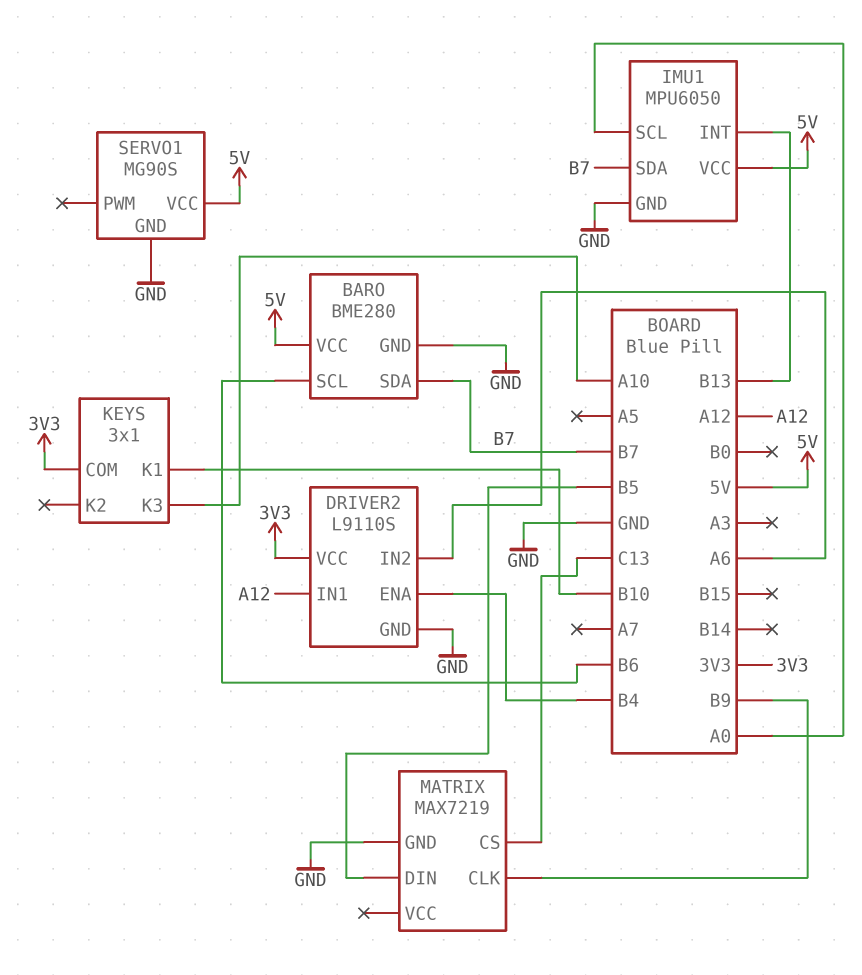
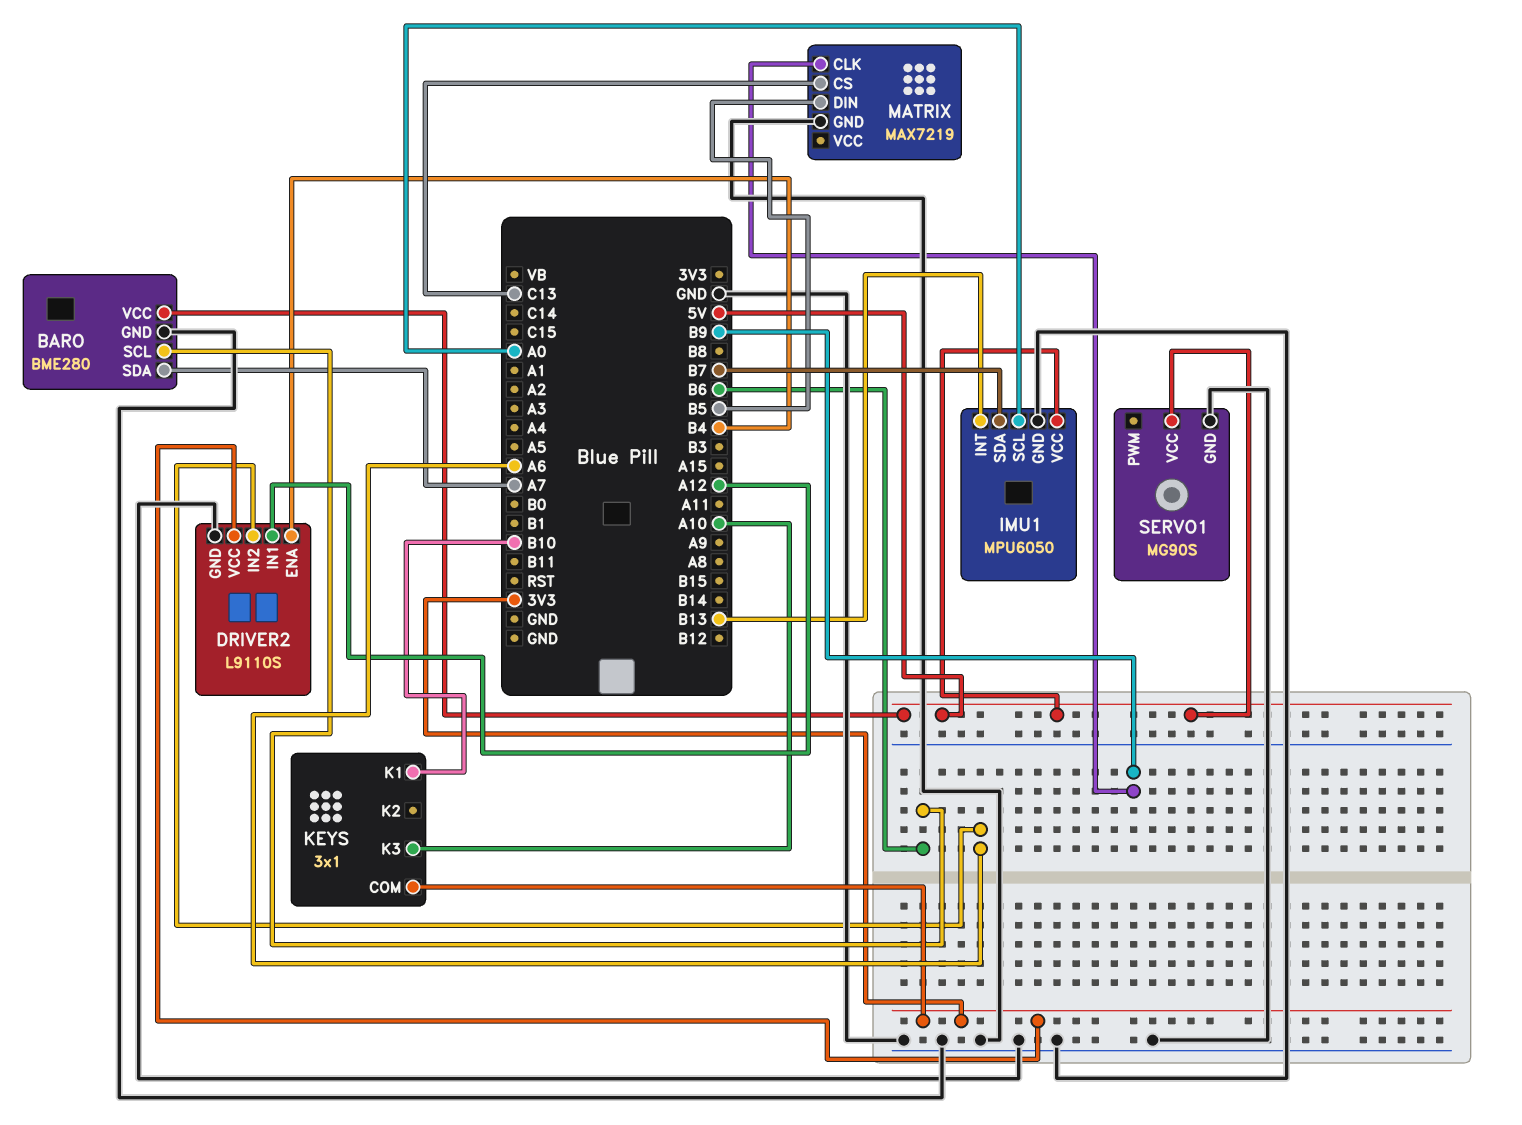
BARO pin SDA: B7 -> A7

